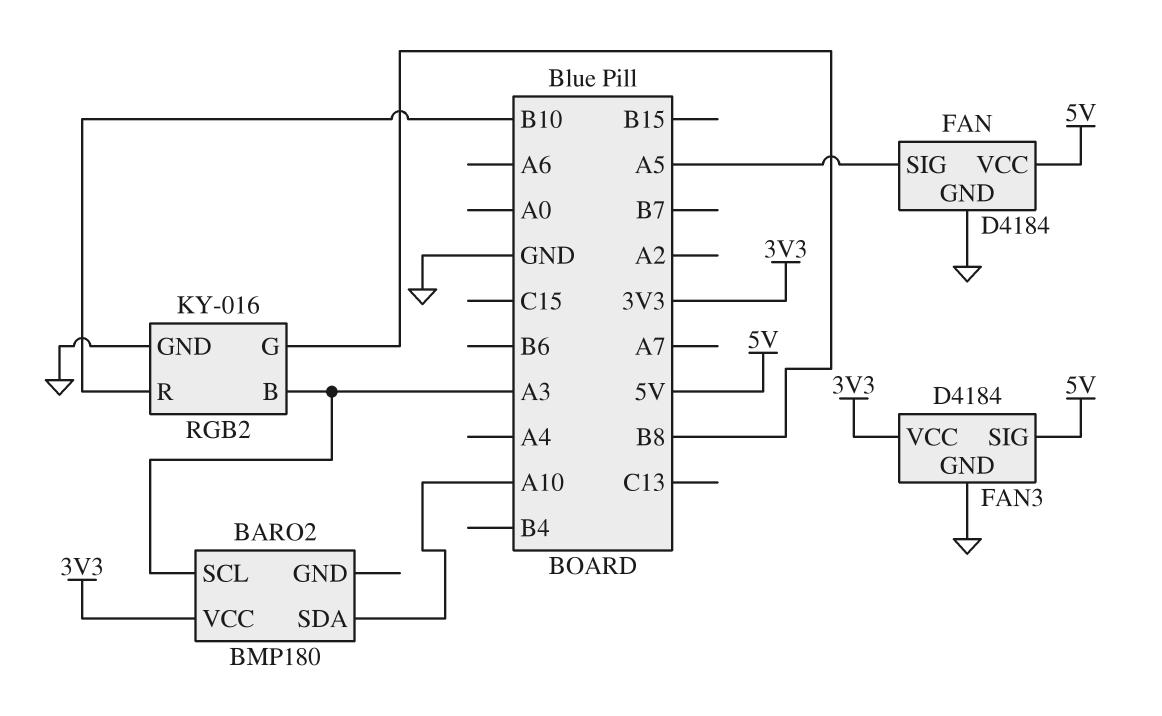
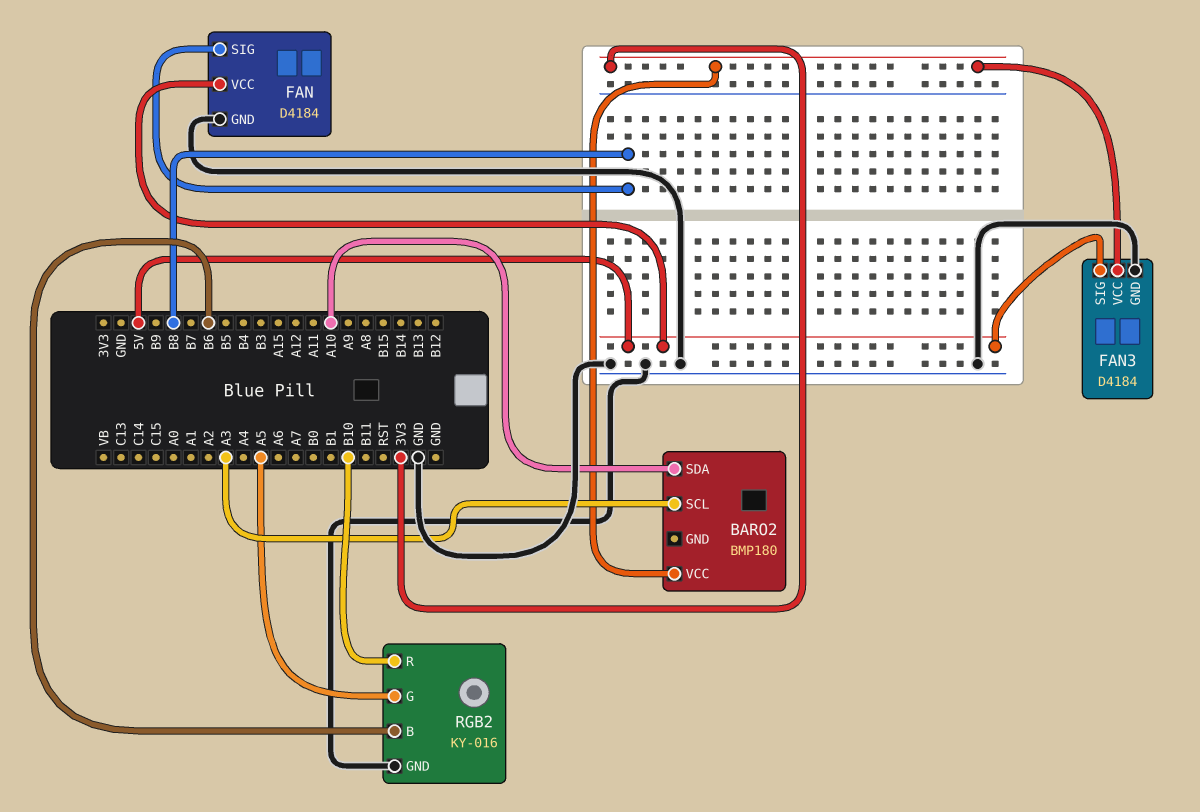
FAN pin SIG: A5 -> B8
RGB2 pin B: A3 -> B6
RGB2 pin G: B8 -> A5

